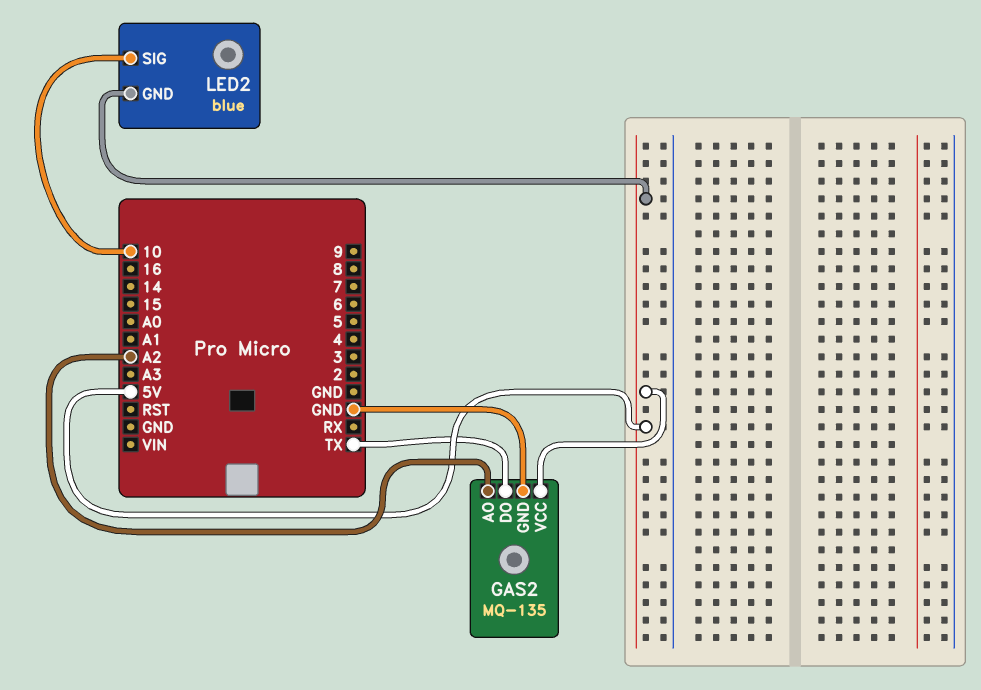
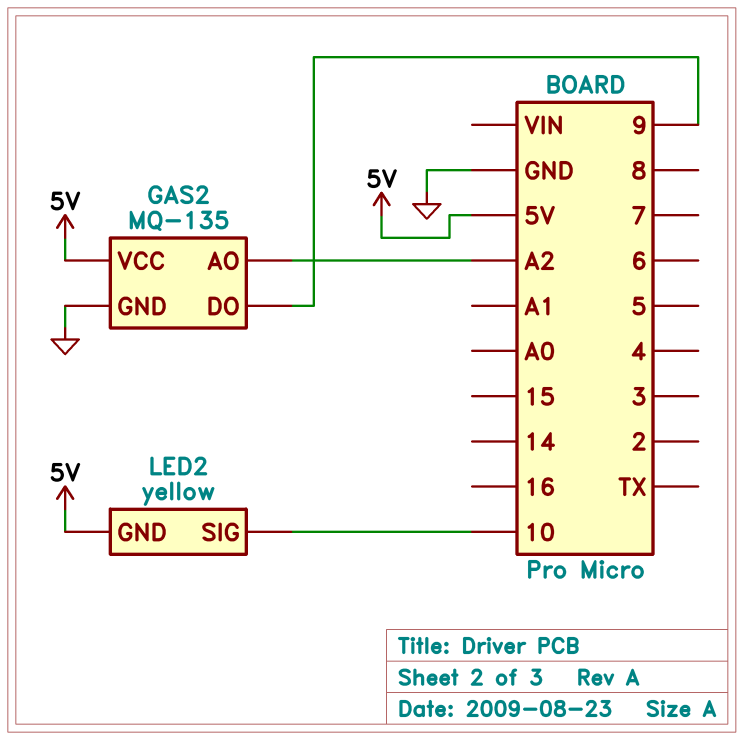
GAS2 pin DO: TX -> 9
LED2: blue -> yellow

